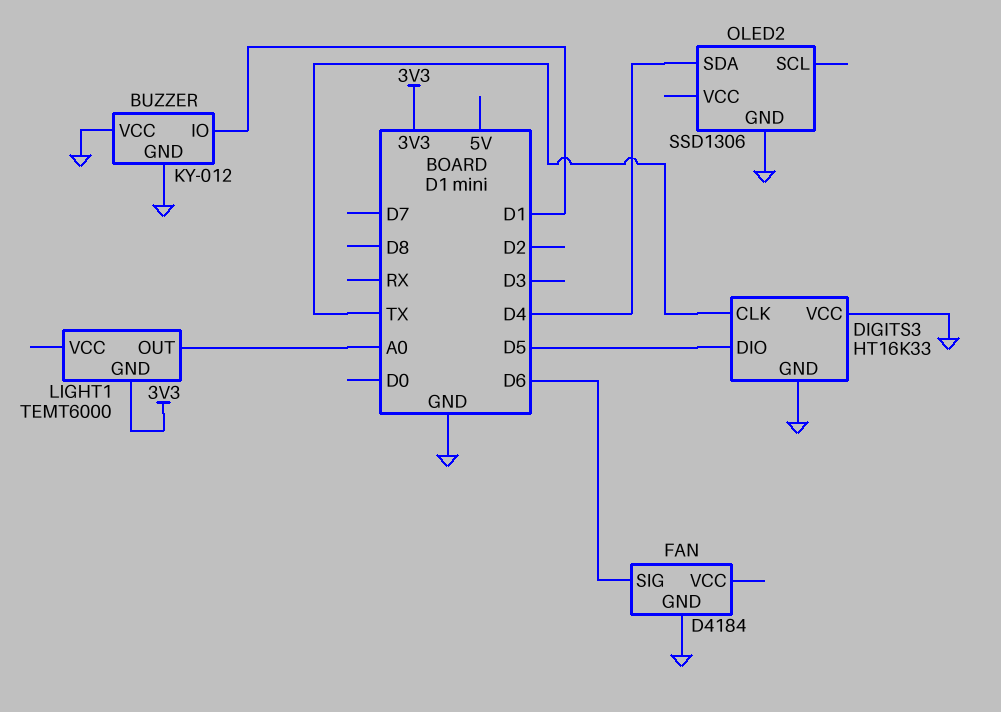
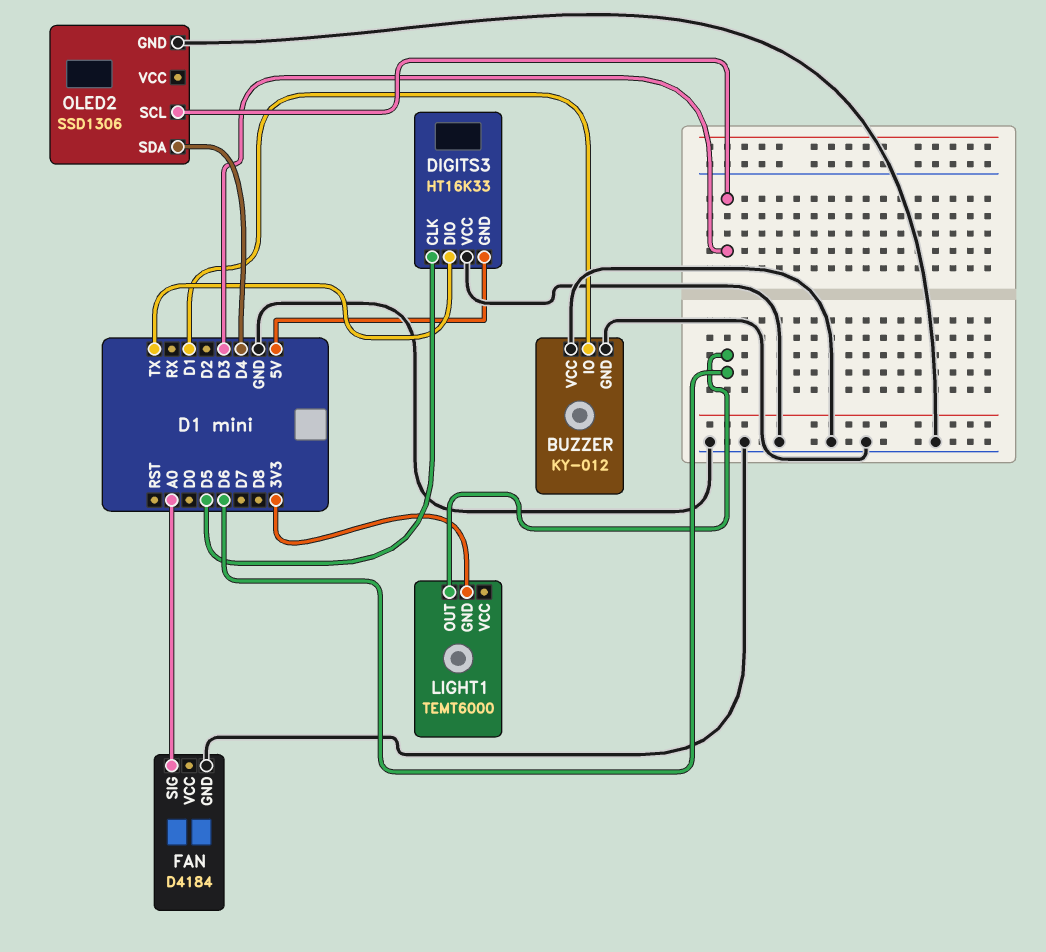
DIGITS3 pin CLK: TX -> D5
DIGITS3 pin DIO: D5 -> TX
DIGITS3 pin GND: GND -> 5V
FAN pin SIG: D6 -> A0
LIGHT1 pin OUT: A0 -> D6
OLED2 pin SCL: none -> D3

